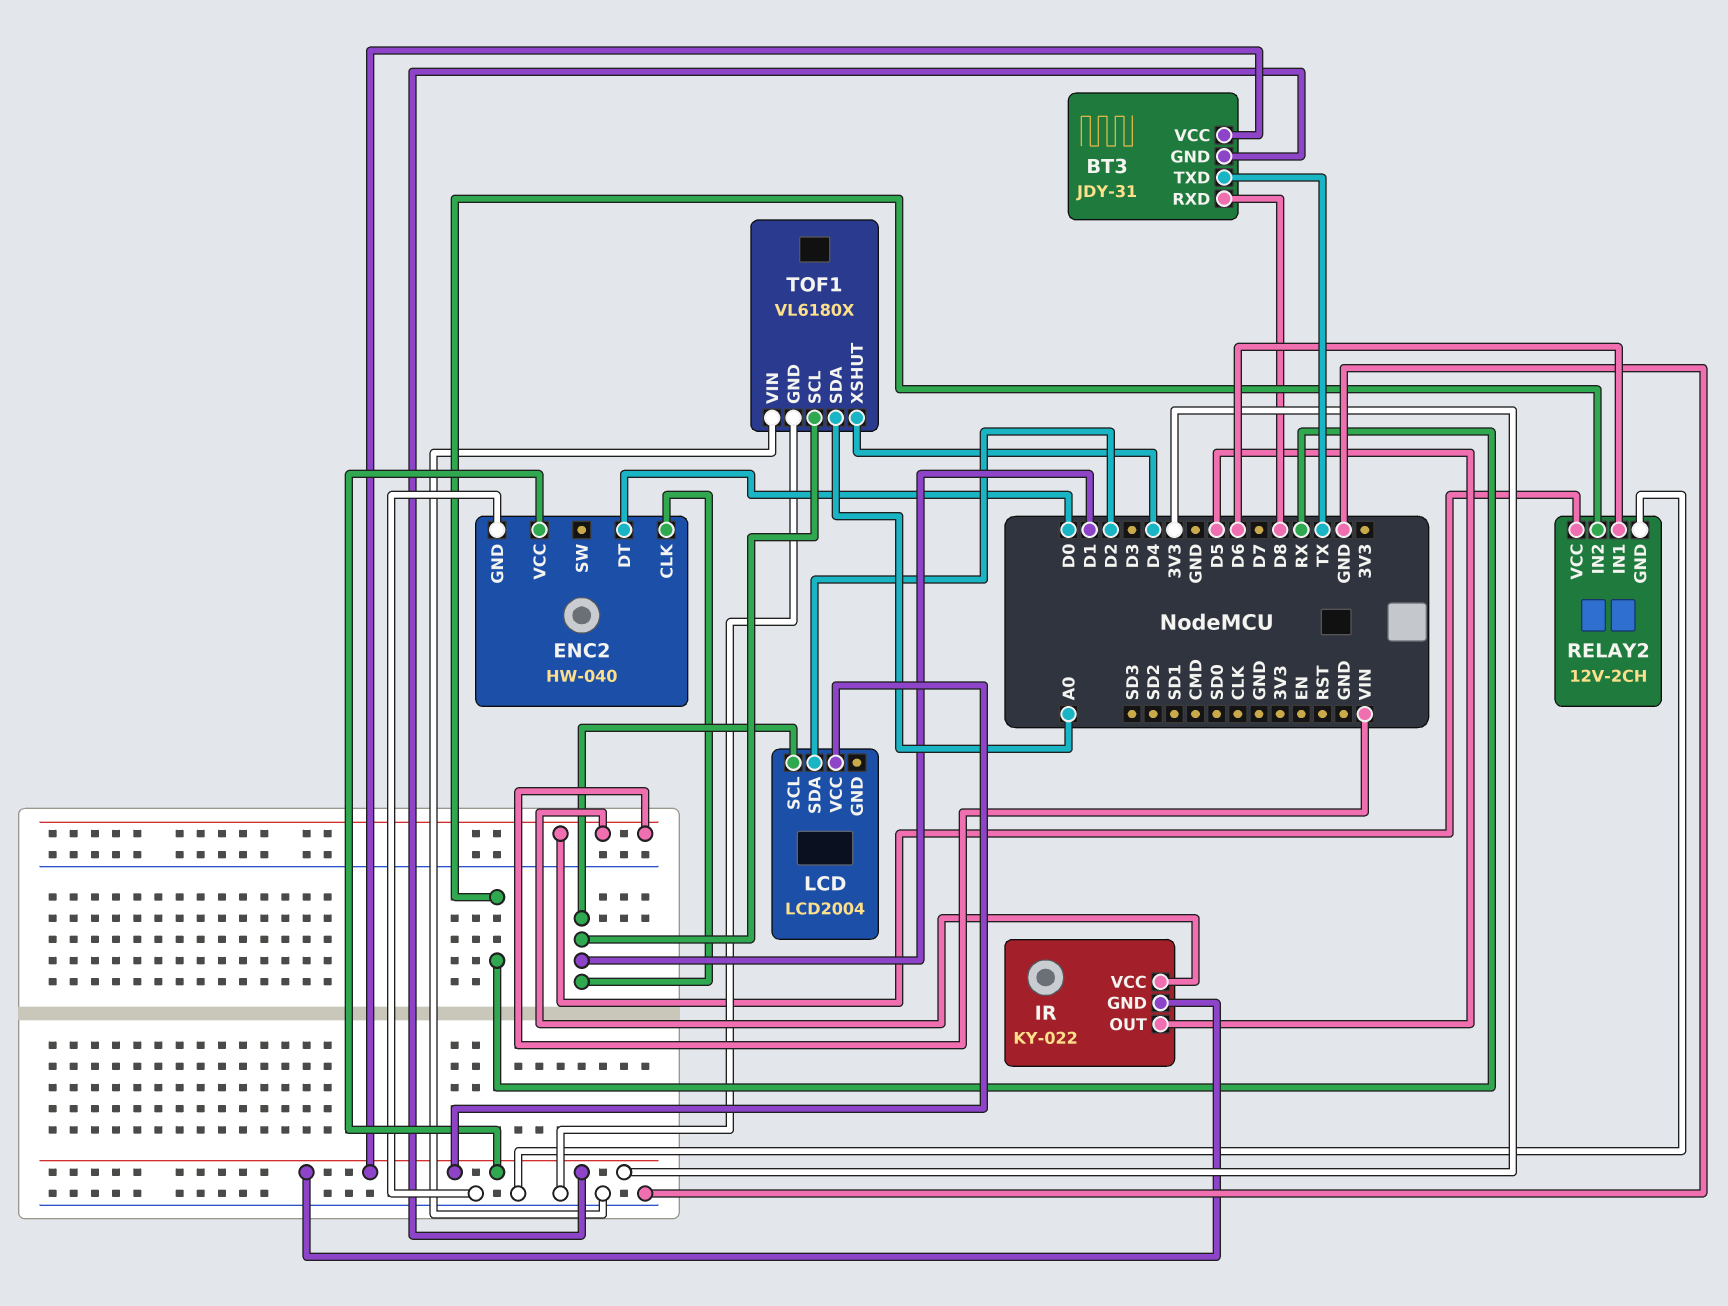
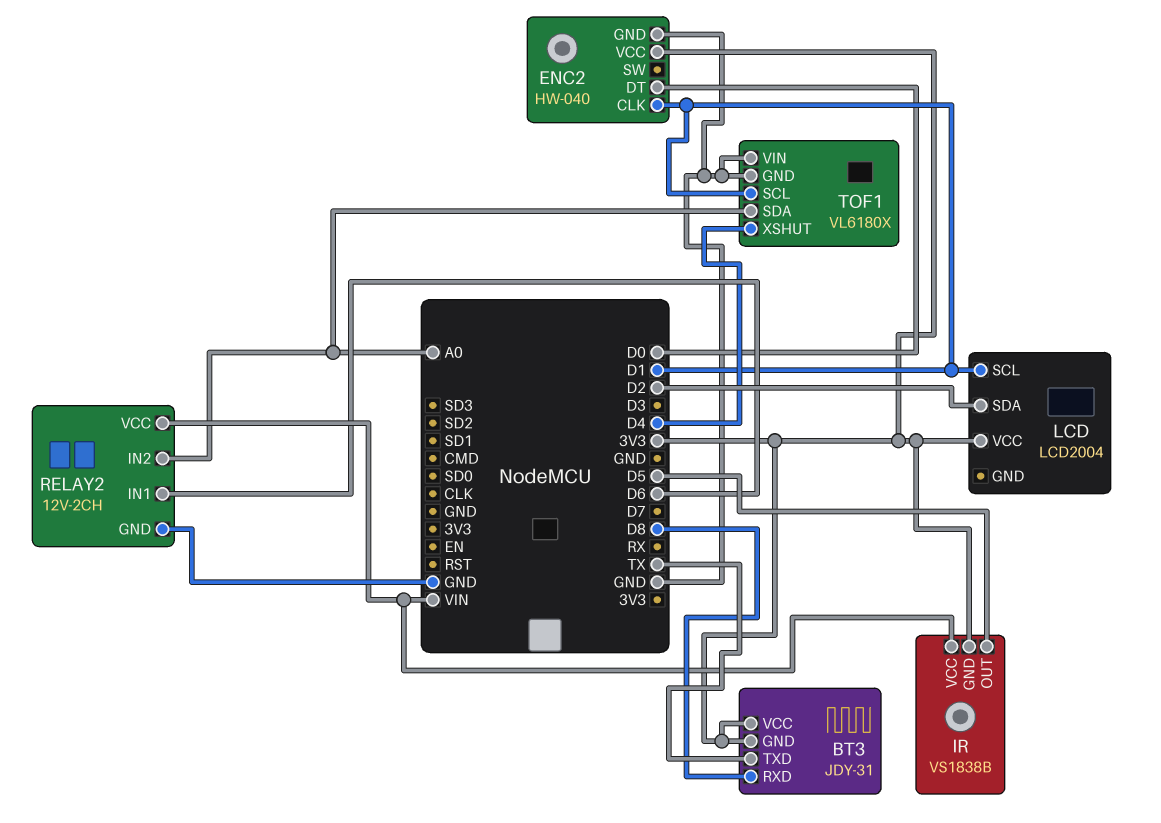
IR: KY-022 -> VS1838B
RELAY2 pin IN2: RX -> A0

